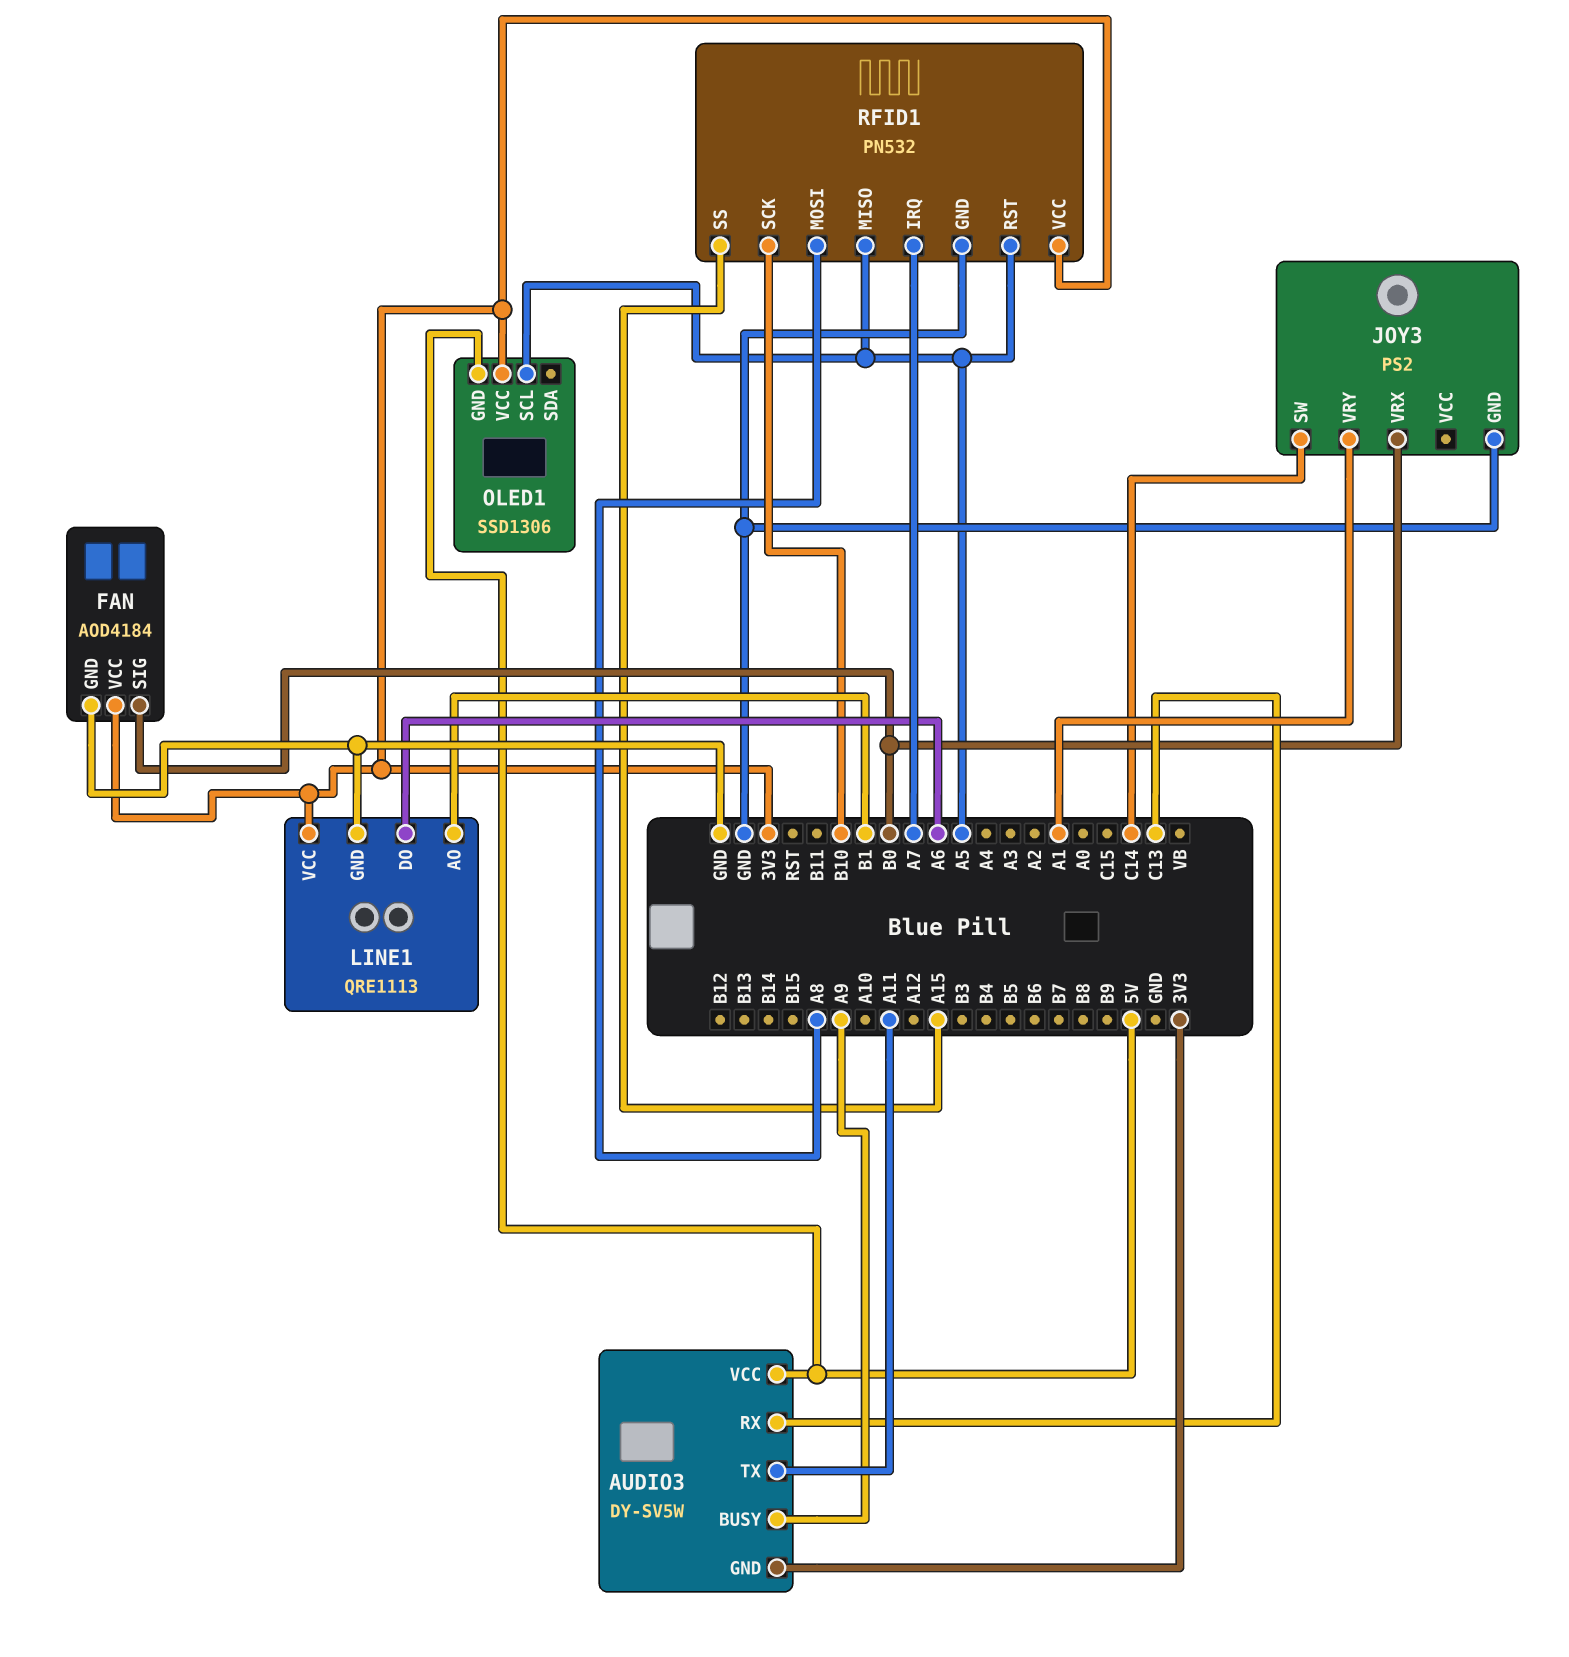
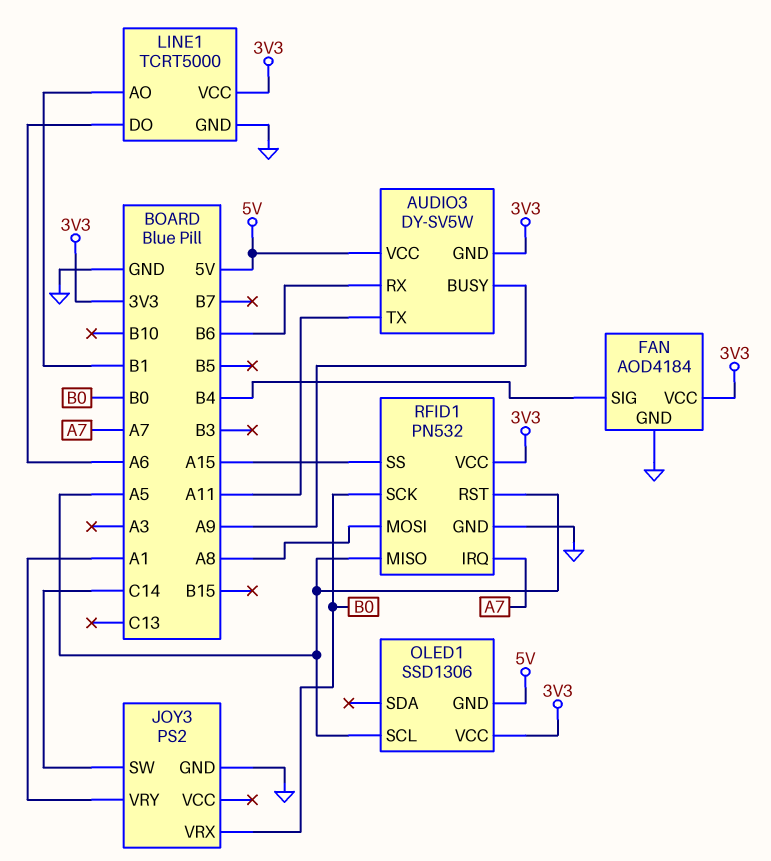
AUDIO3 pin RX: C13 -> B6
FAN pin SIG: B0 -> B4
LINE1: QRE1113 -> TCRT5000
RFID1 pin SCK: B10 -> B0

